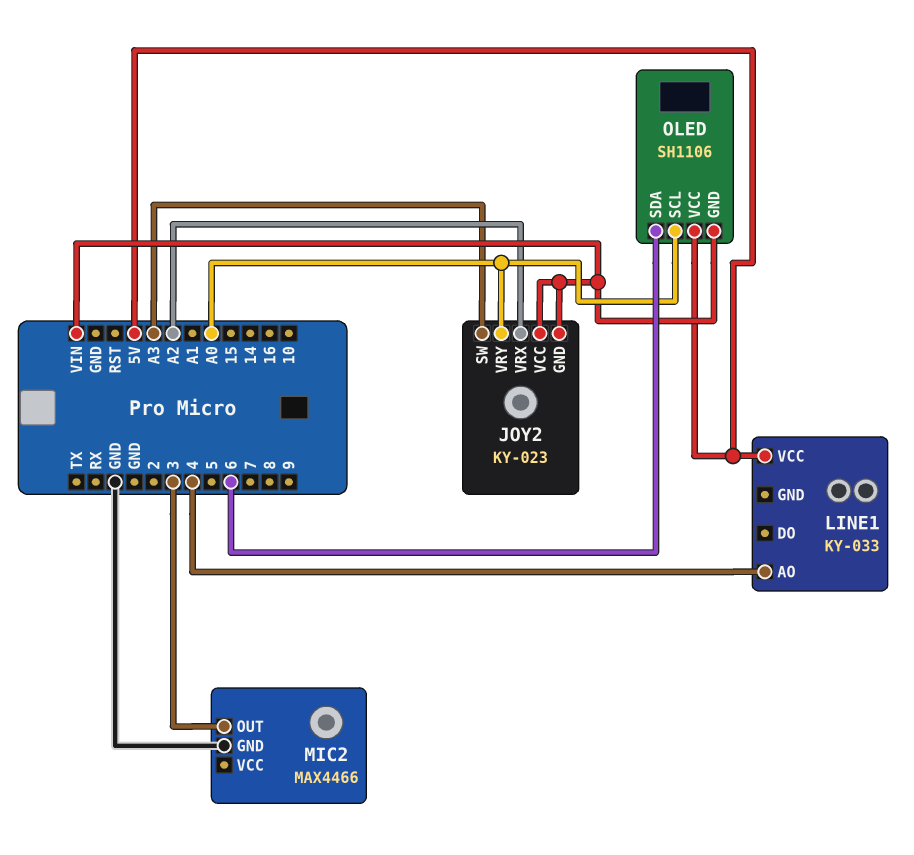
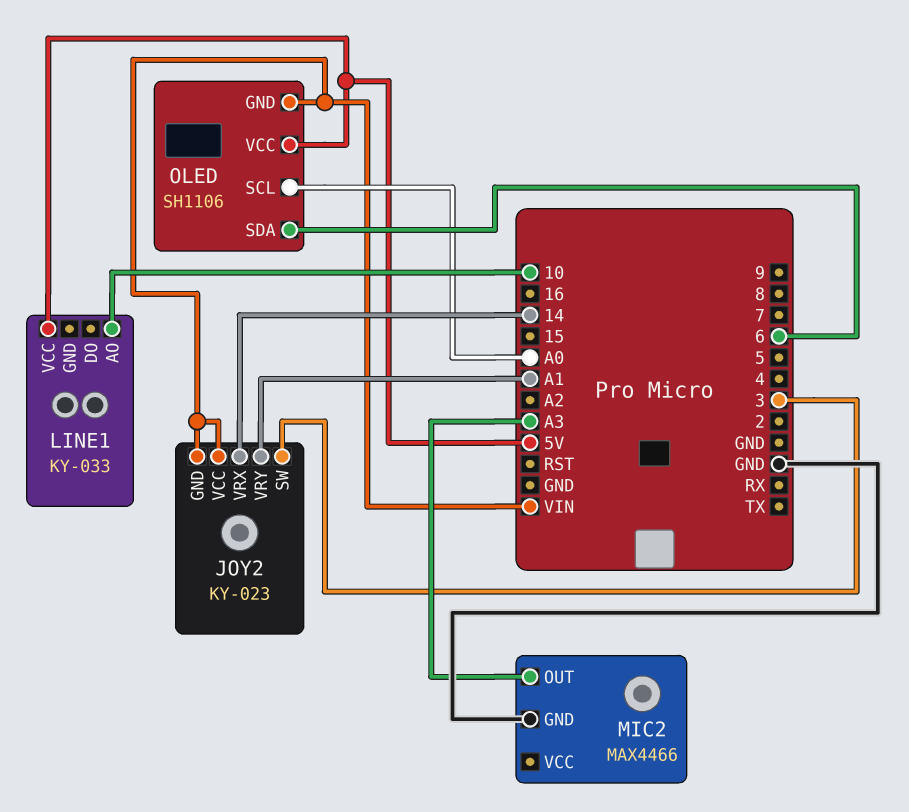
JOY2 pin SW: A3 -> 3
JOY2 pin VRX: A2 -> 14
JOY2 pin VRY: A0 -> A1
LINE1 pin AO: 4 -> 10
MIC2 pin OUT: 3 -> A3

